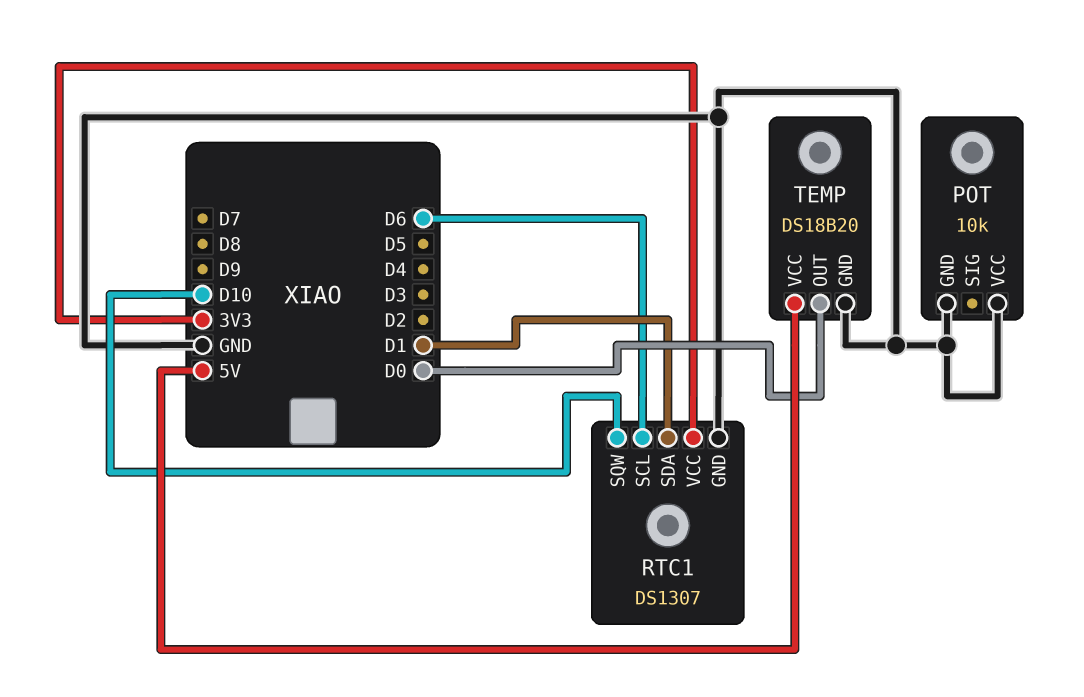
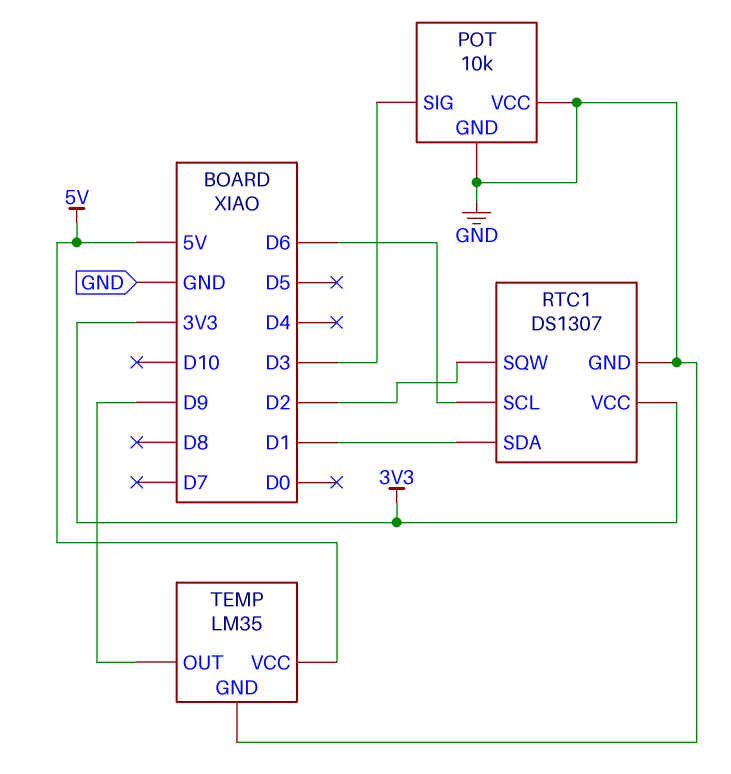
POT pin SIG: none -> D3
RTC1 pin SQW: D10 -> D2
TEMP: DS18B20 -> LM35
TEMP pin OUT: D0 -> D9

